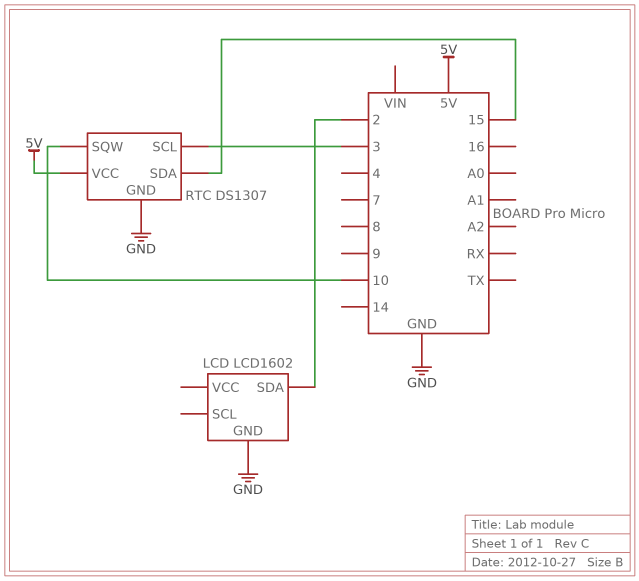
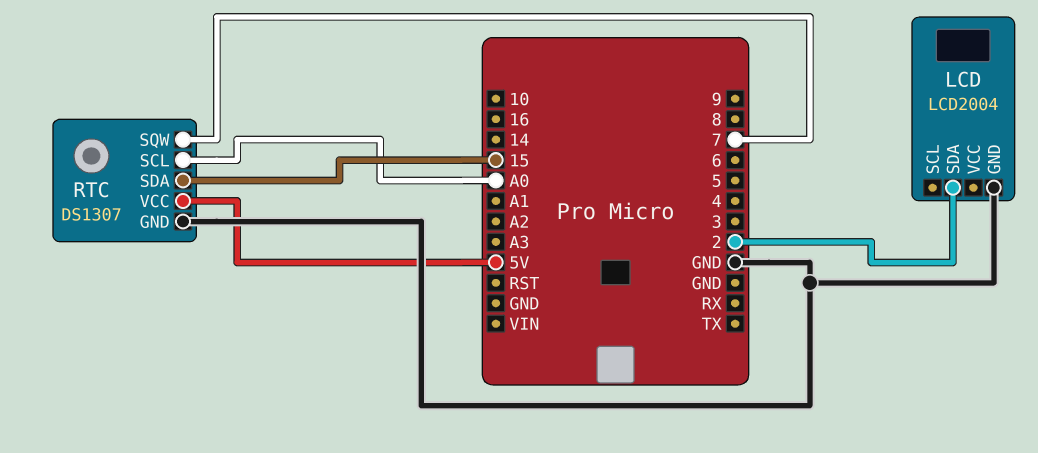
LCD: LCD1602 -> LCD2004
RTC pin SCL: 3 -> A0
RTC pin SQW: 10 -> 7

